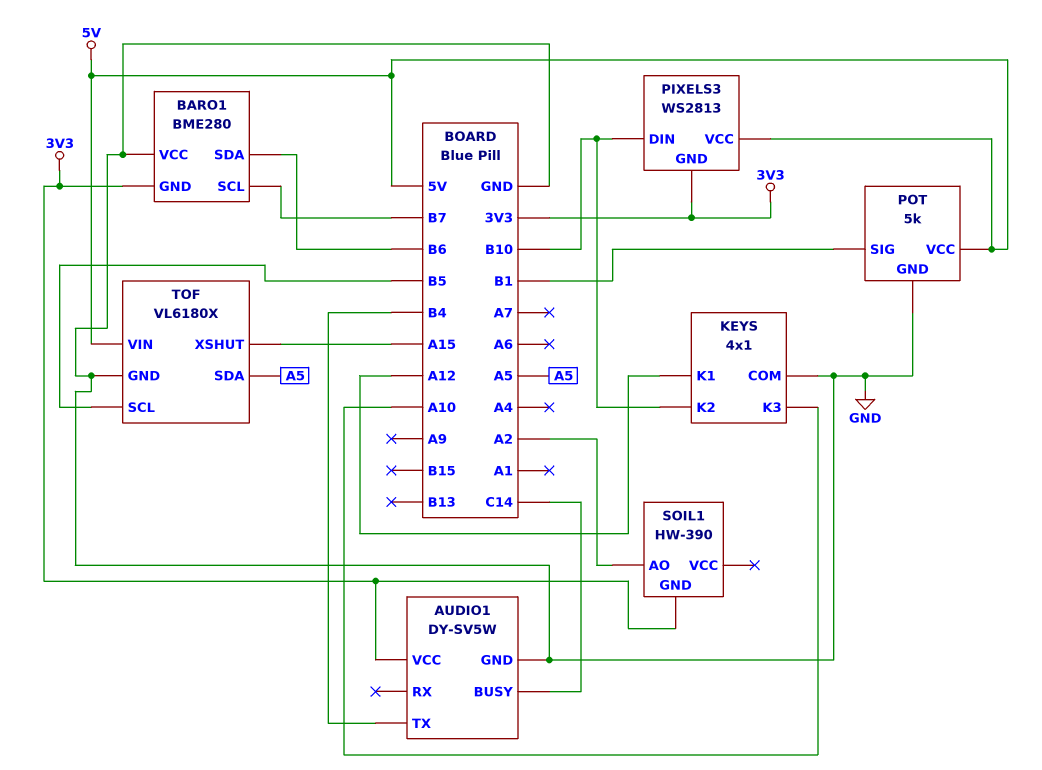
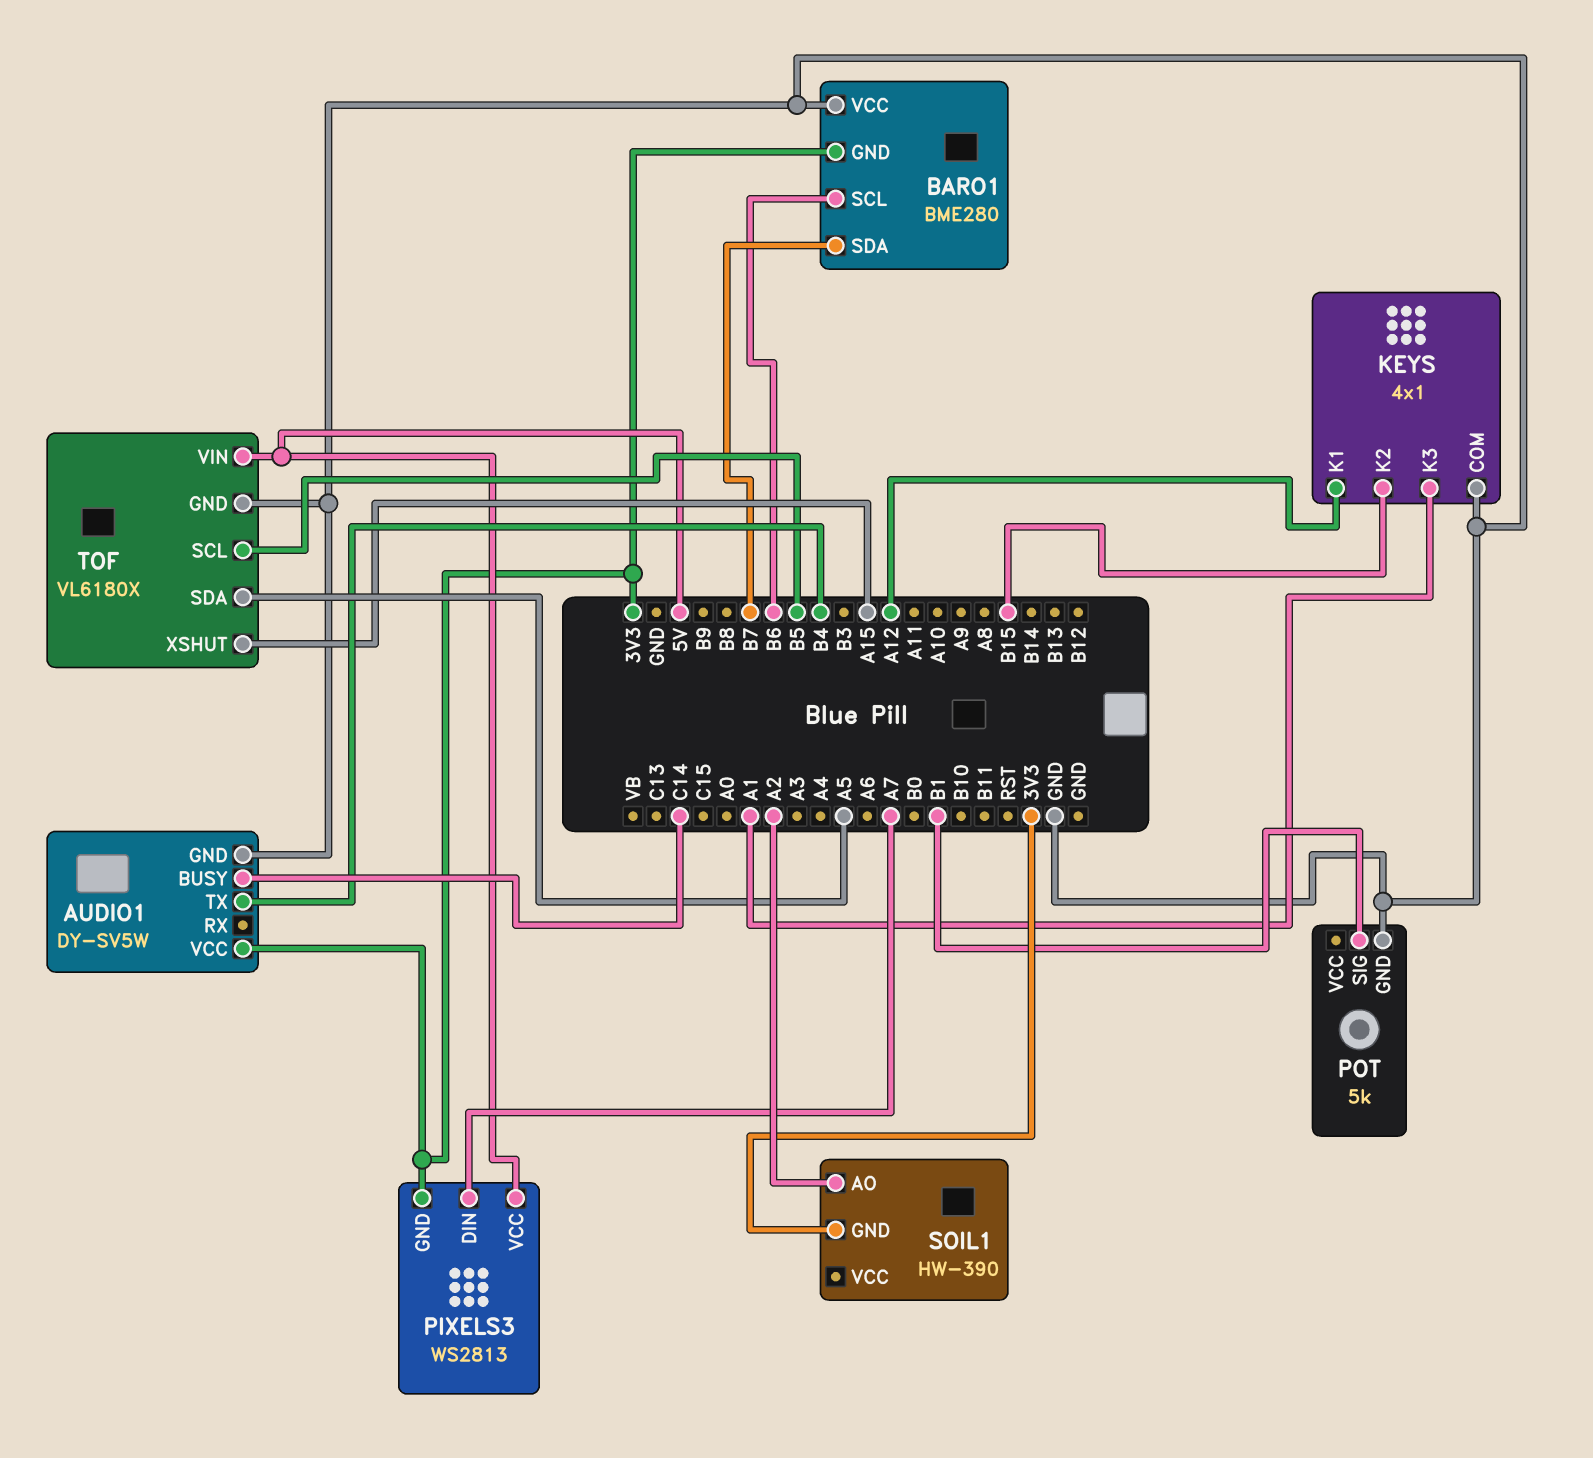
BARO1 pin SCL: B7 -> B6
BARO1 pin SDA: B6 -> B7
KEYS pin K2: B10 -> B15
KEYS pin K3: A10 -> A1
PIXELS3 pin DIN: B10 -> A7
POT pin VCC: 5V -> none

